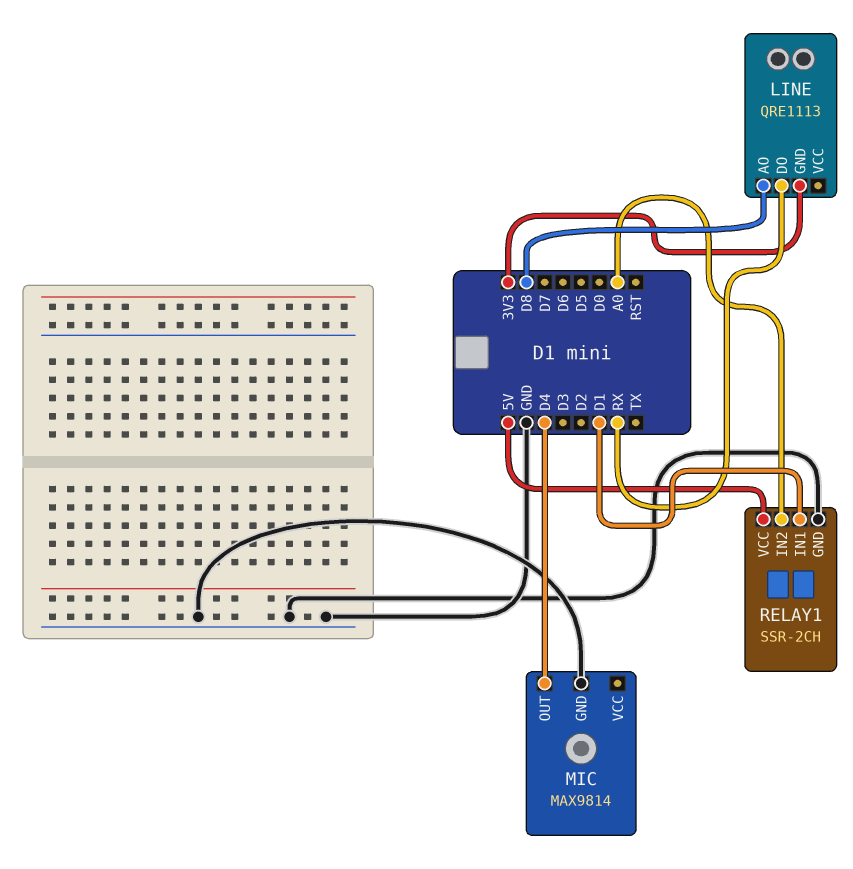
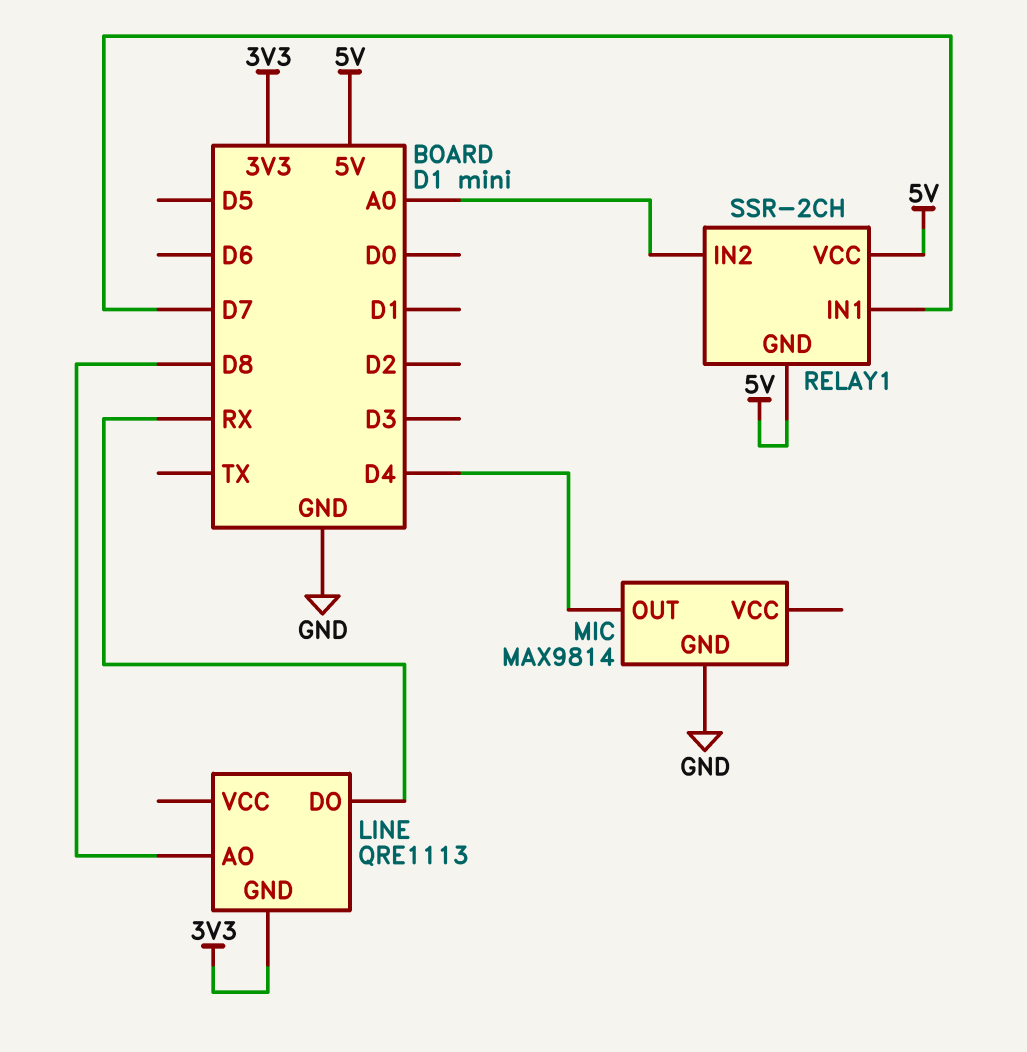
RELAY1 pin GND: GND -> 5V
RELAY1 pin IN1: D1 -> D7

